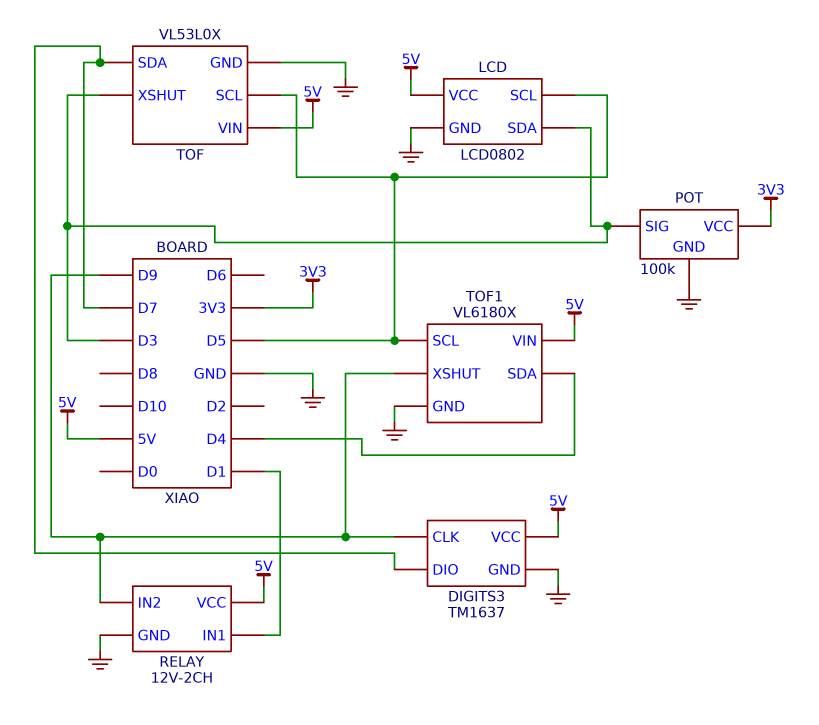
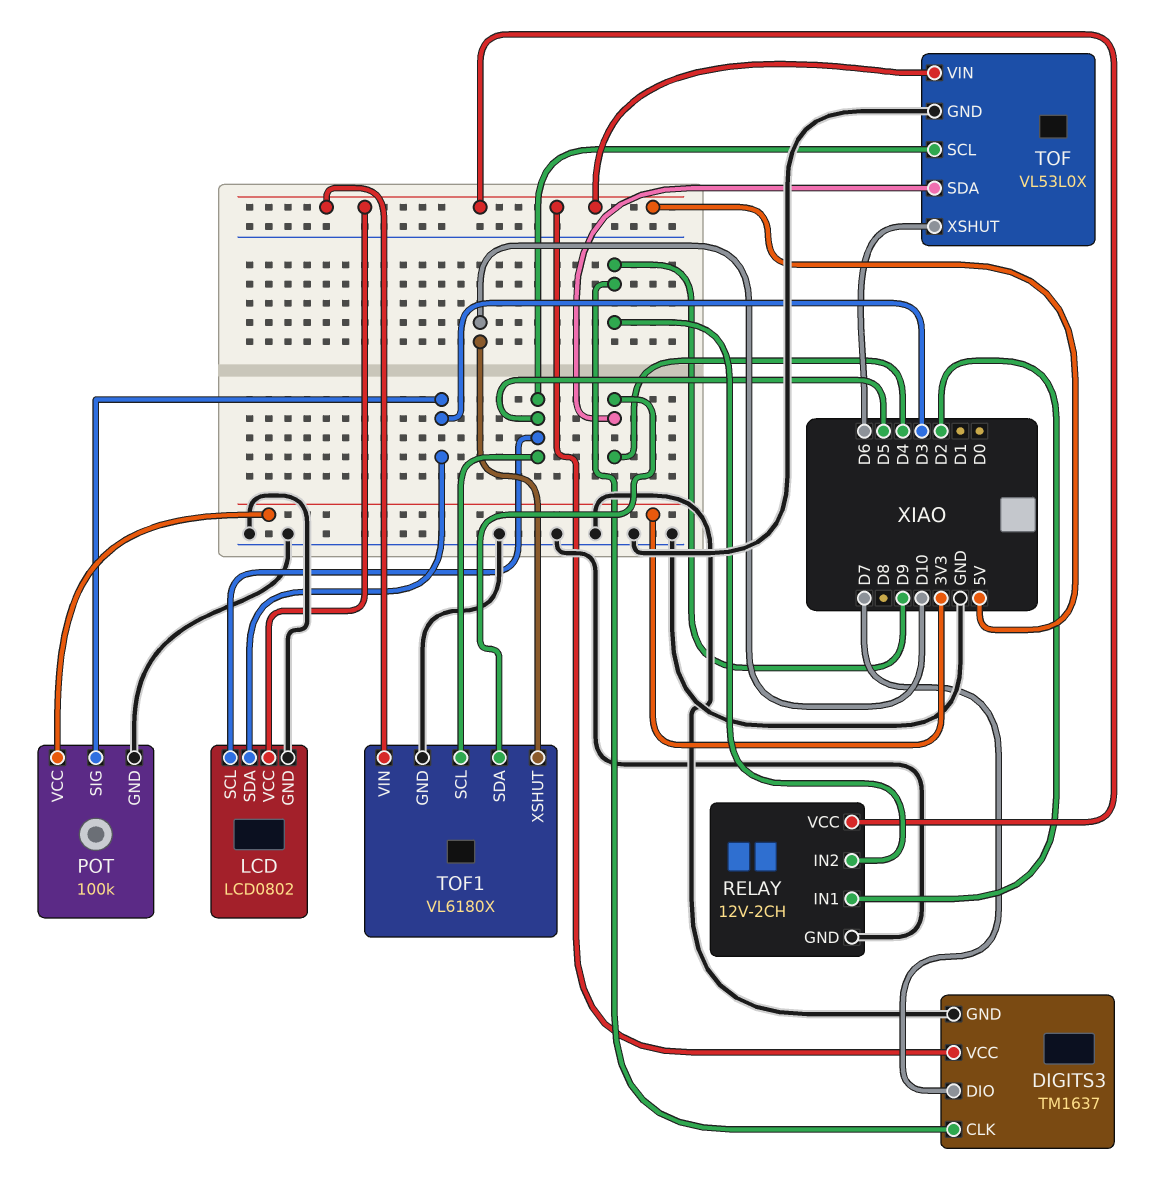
RELAY pin IN1: D1 -> D2
TOF pin SDA: D7 -> D4
TOF pin XSHUT: D3 -> D6
TOF1 pin XSHUT: D9 -> D10

